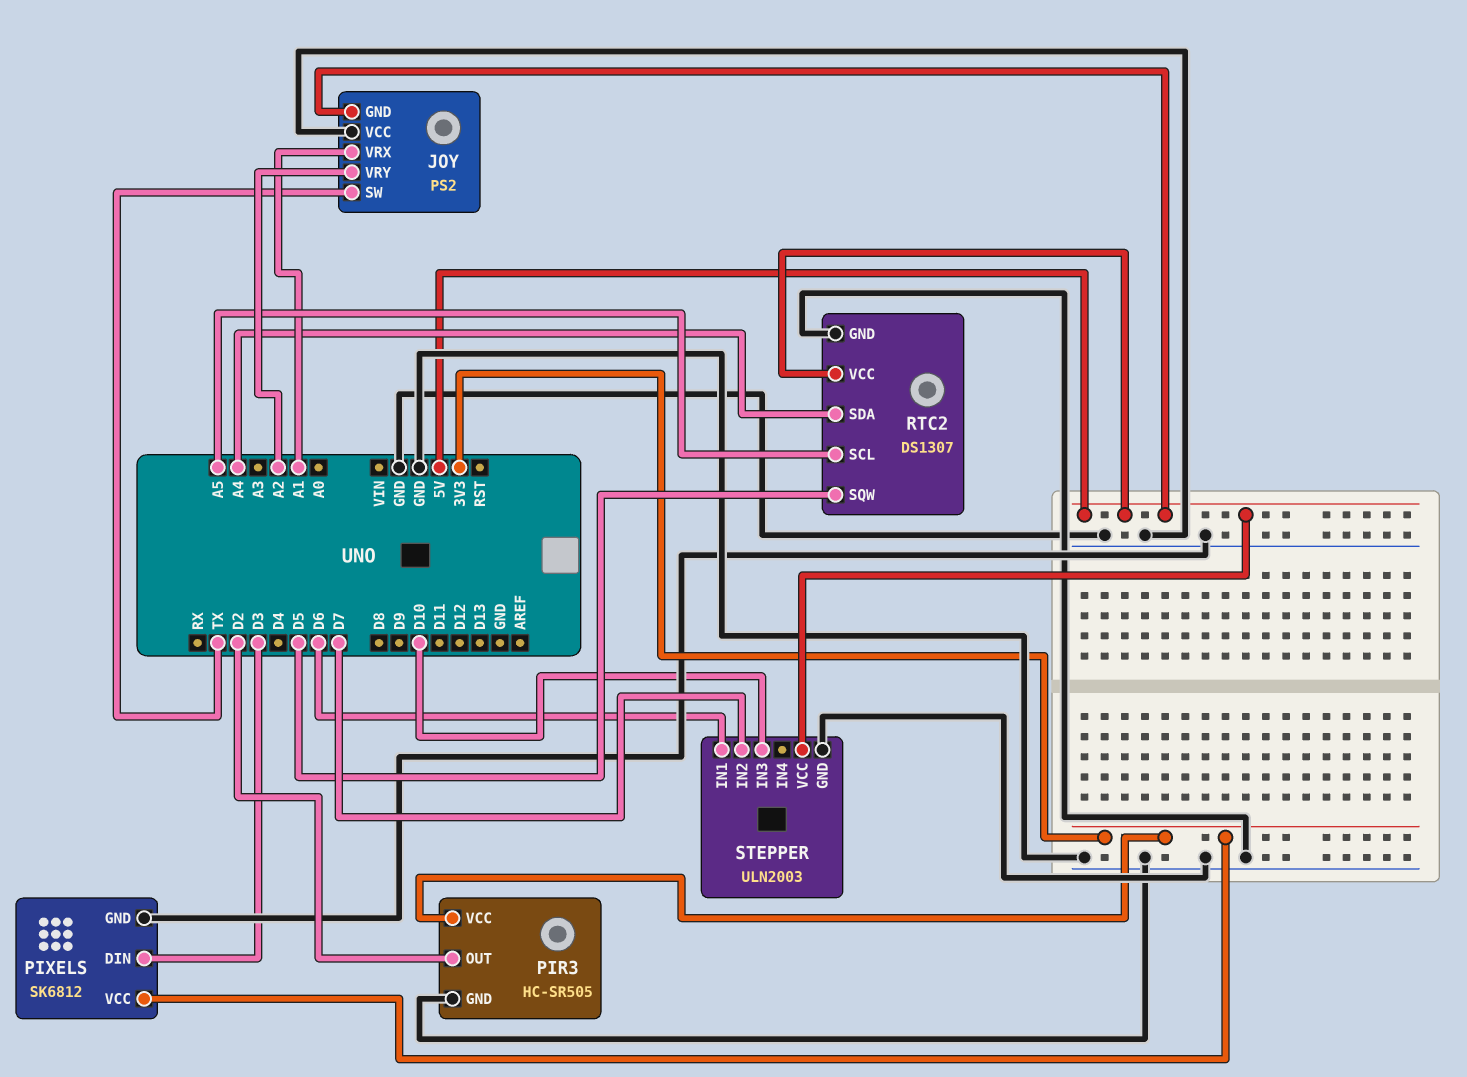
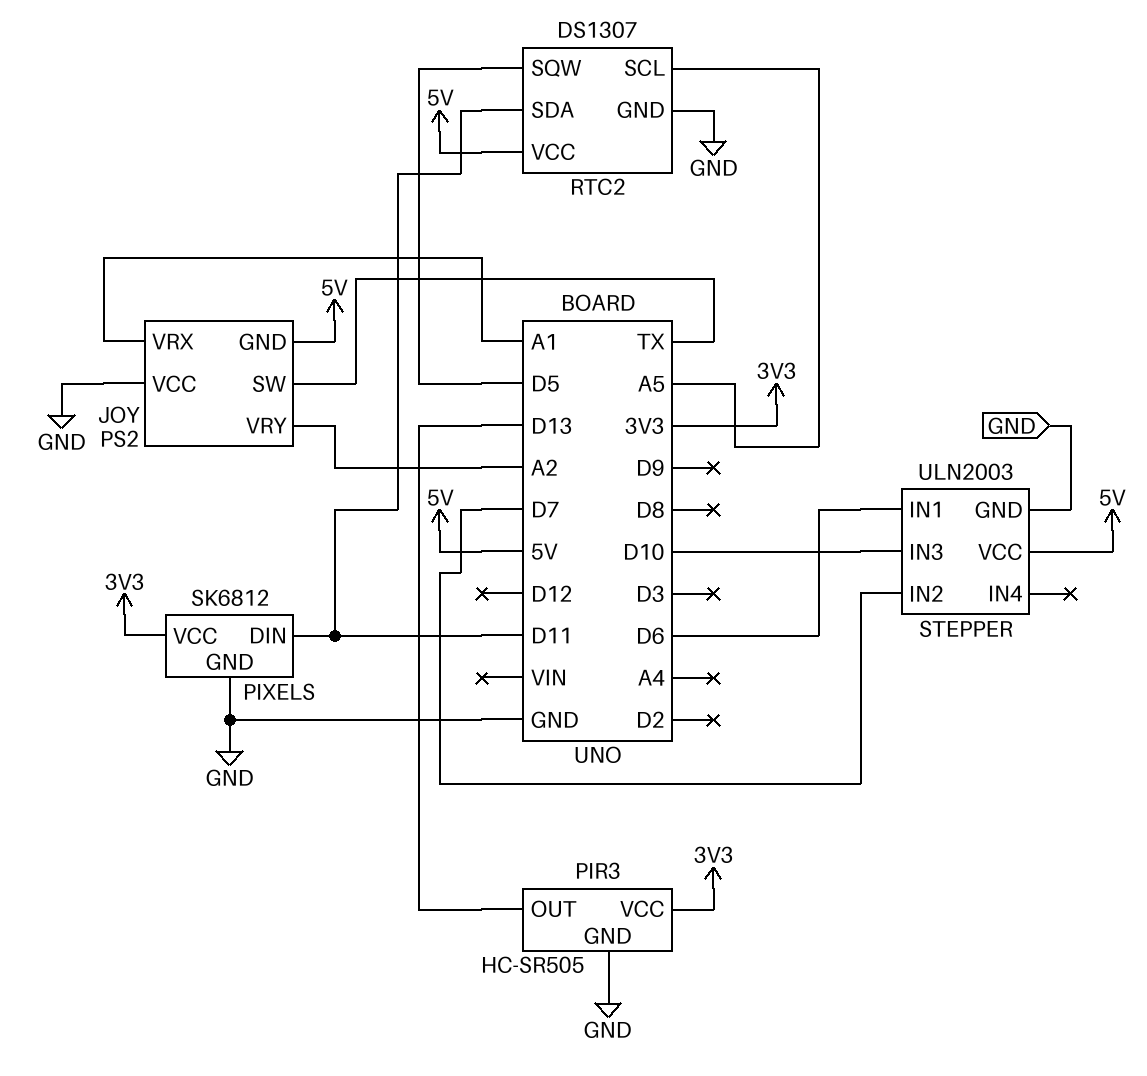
PIR3 pin OUT: D2 -> D13
PIXELS pin DIN: D3 -> D11
RTC2 pin SDA: A4 -> D11

